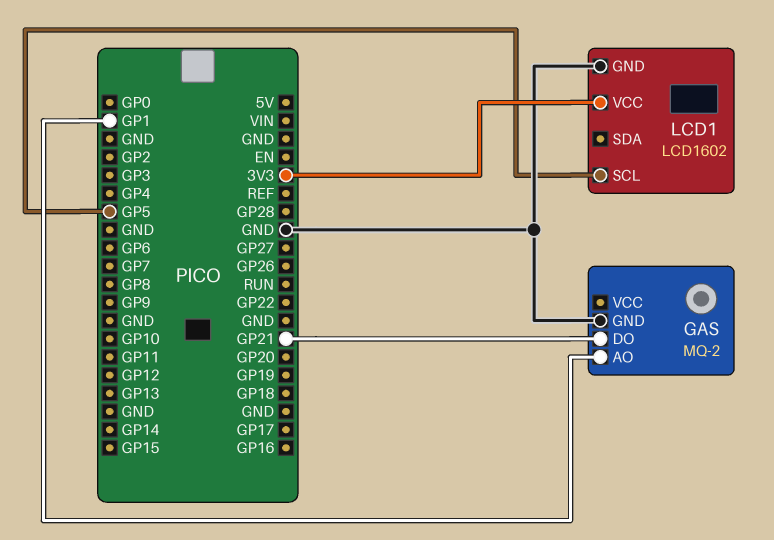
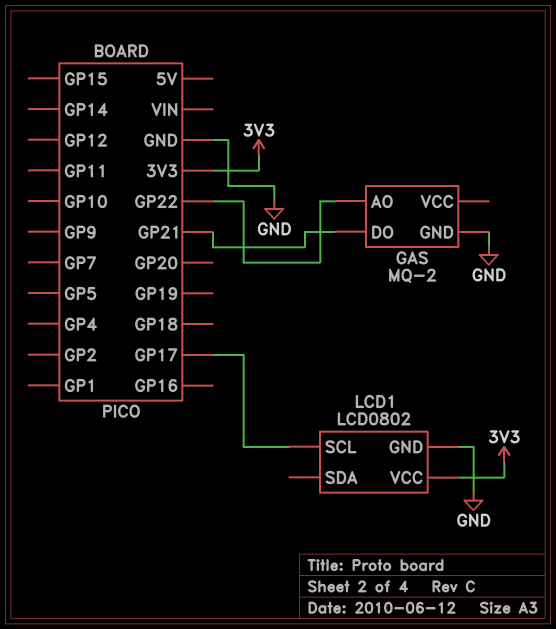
GAS pin AO: GP1 -> GP22
LCD1: LCD1602 -> LCD0802
LCD1 pin SCL: GP5 -> GP17

